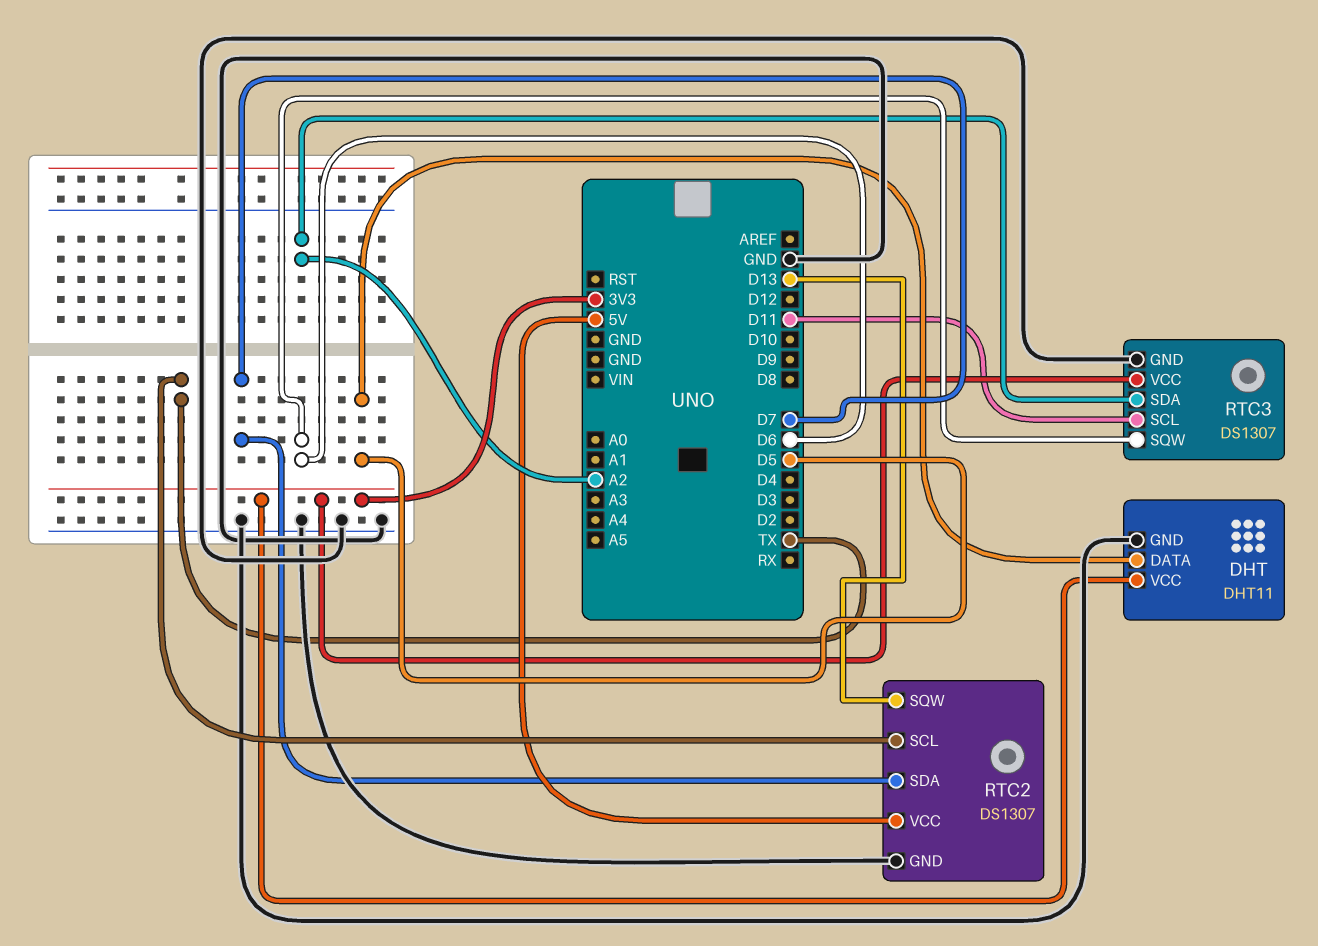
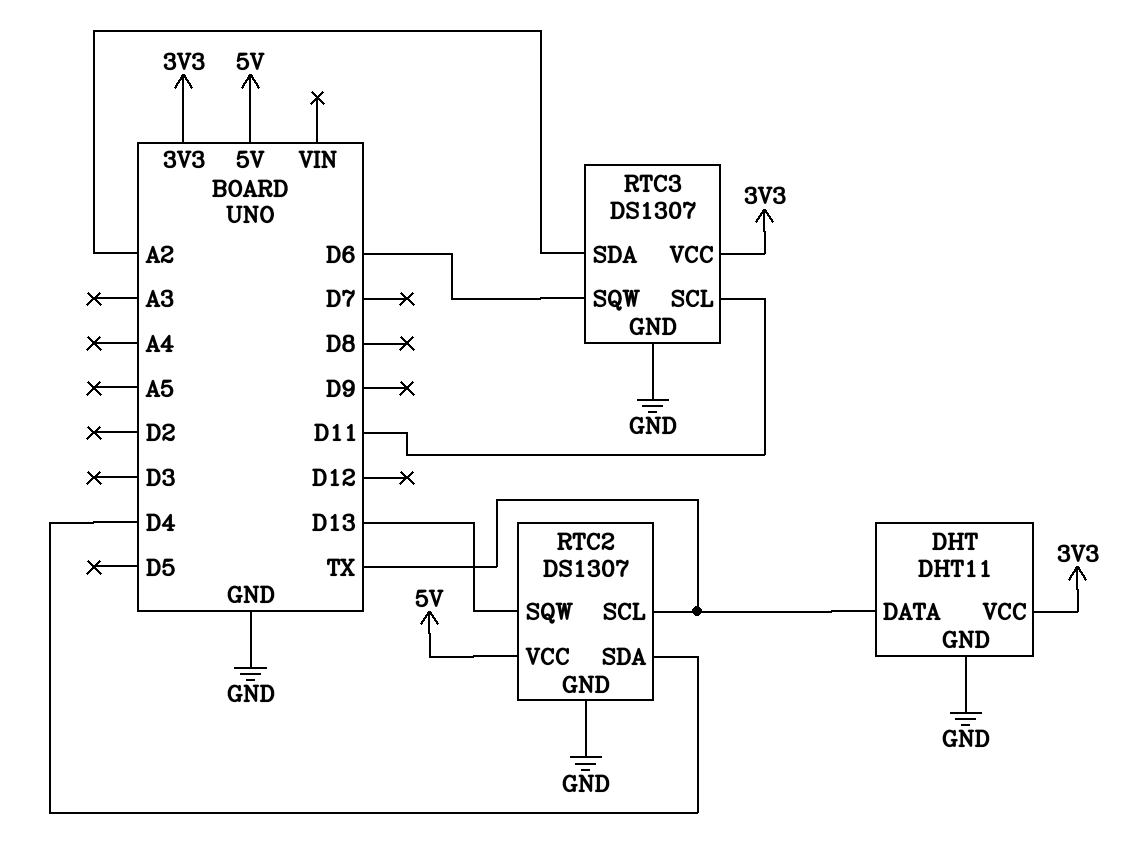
DHT pin DATA: D5 -> TX
RTC2 pin SDA: D7 -> D4

